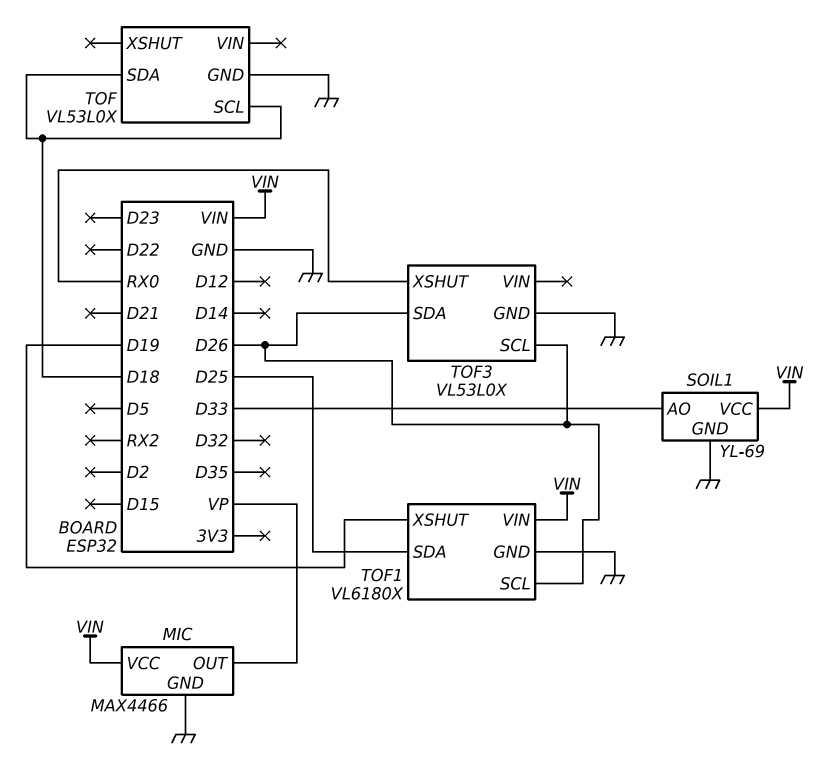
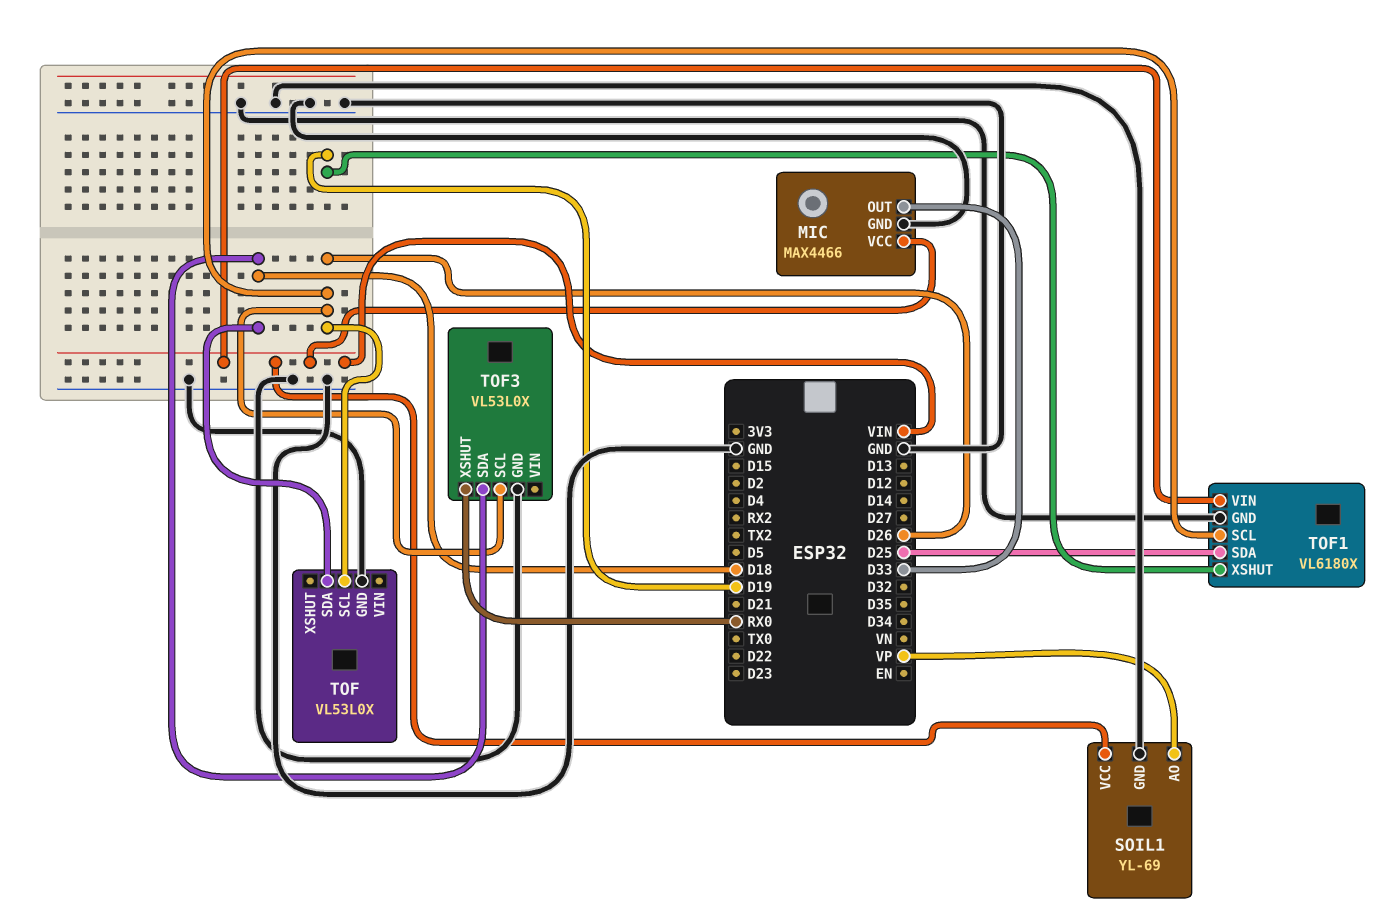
MIC pin OUT: VP -> D33
SOIL1 pin AO: D33 -> VP
TOF pin SCL: D18 -> D26
TOF3 pin SDA: D26 -> D18

